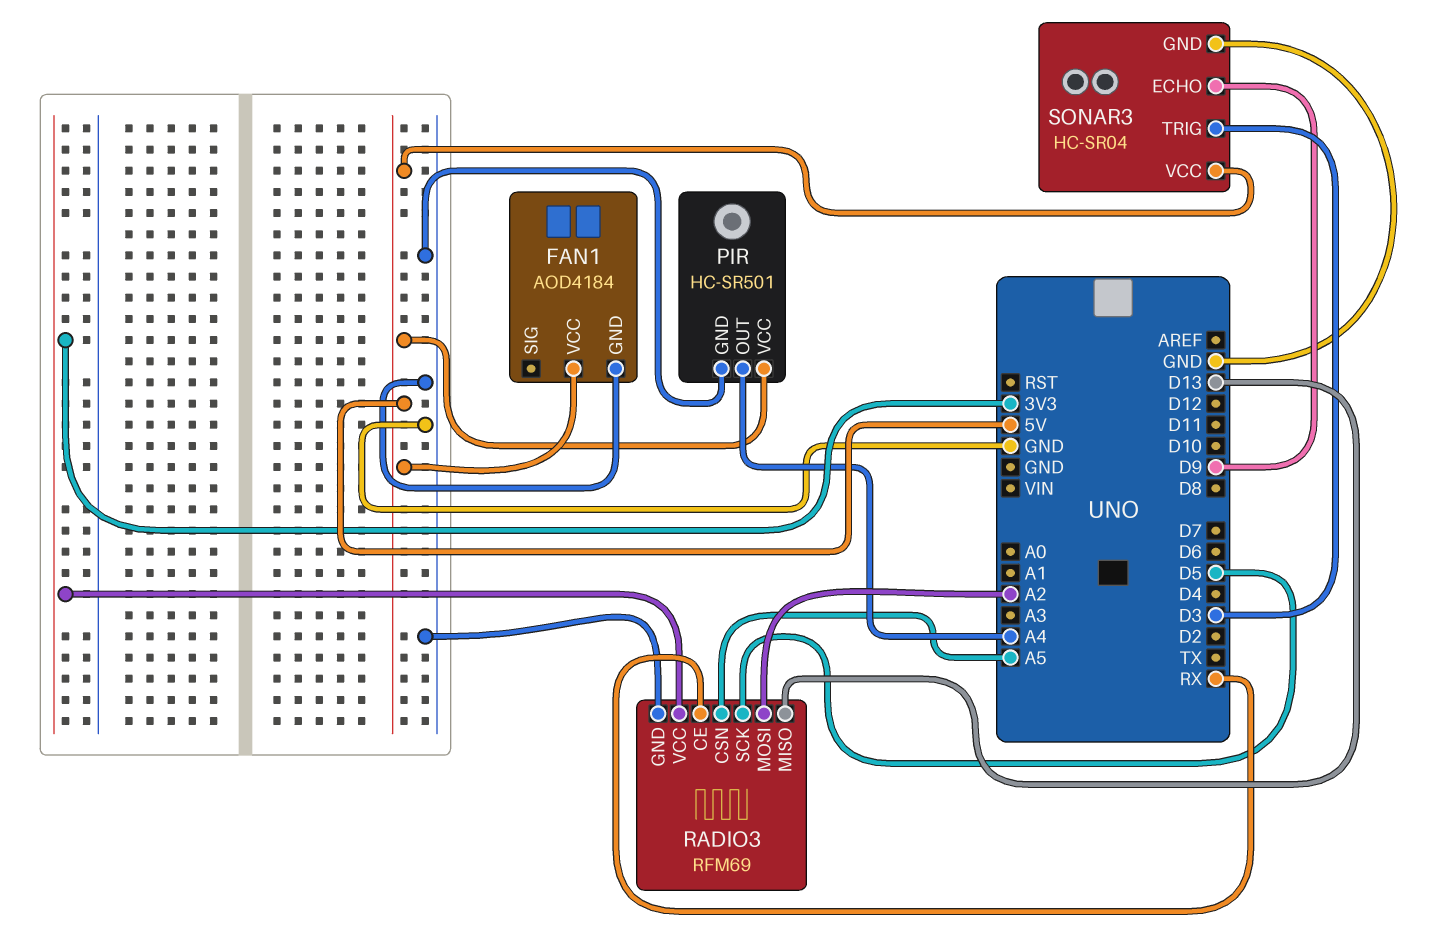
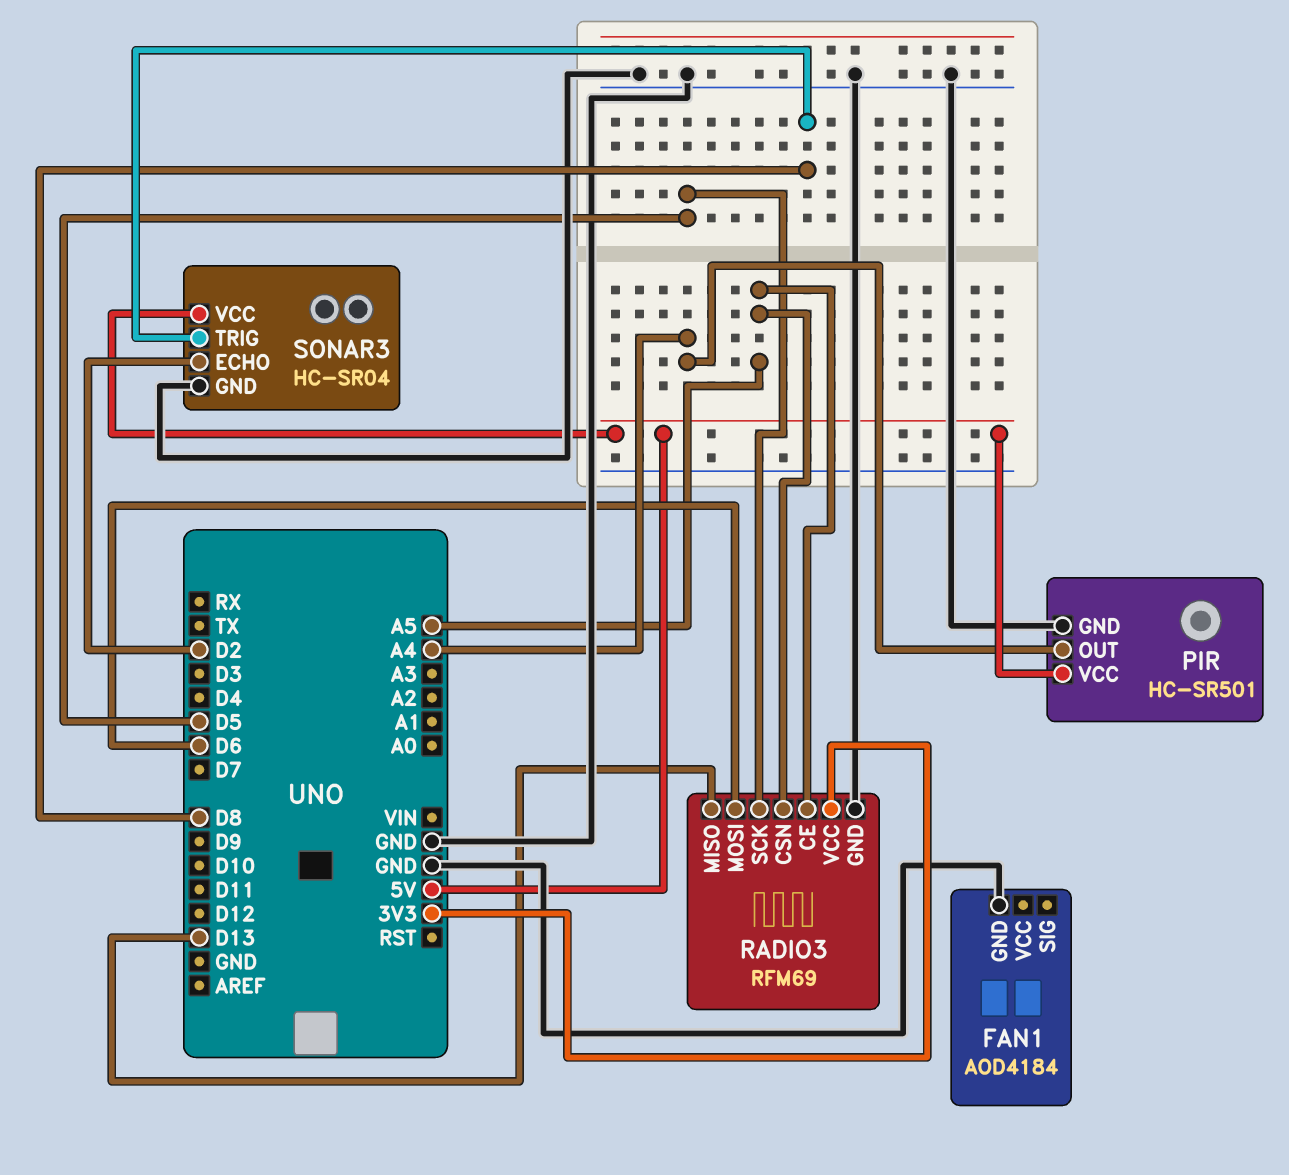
FAN1 pin VCC: 5V -> none
RADIO3 pin CE: RX -> A5
RADIO3 pin MOSI: A2 -> D6
SONAR3 pin ECHO: D9 -> D2
SONAR3 pin TRIG: D3 -> D8

